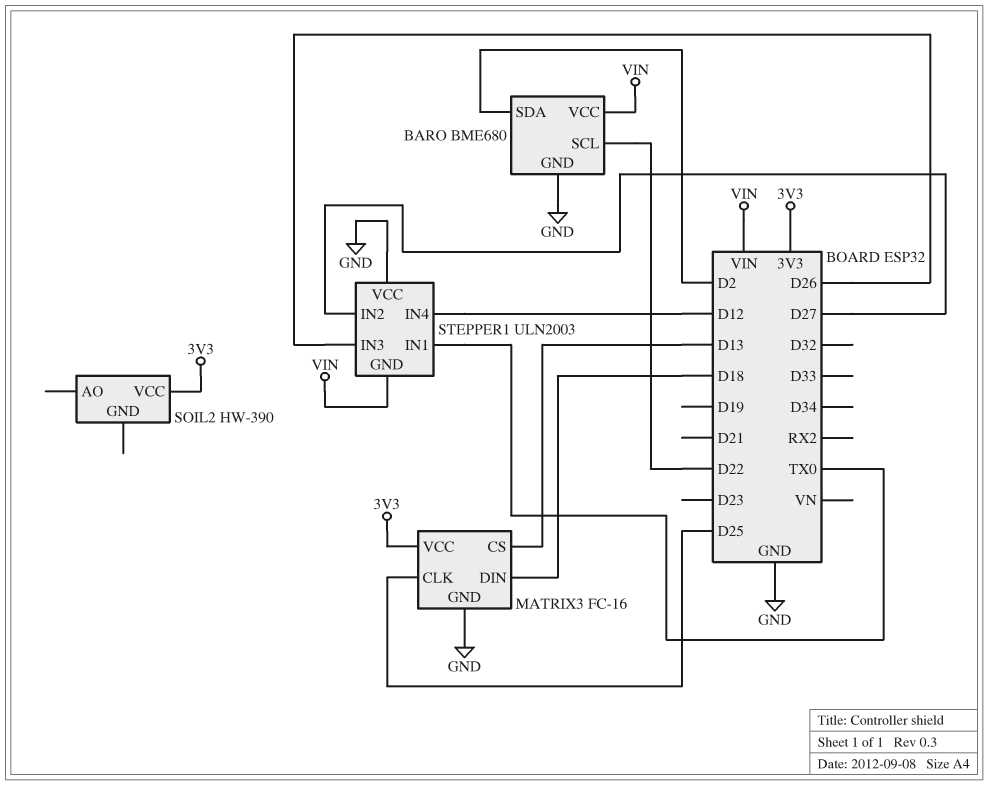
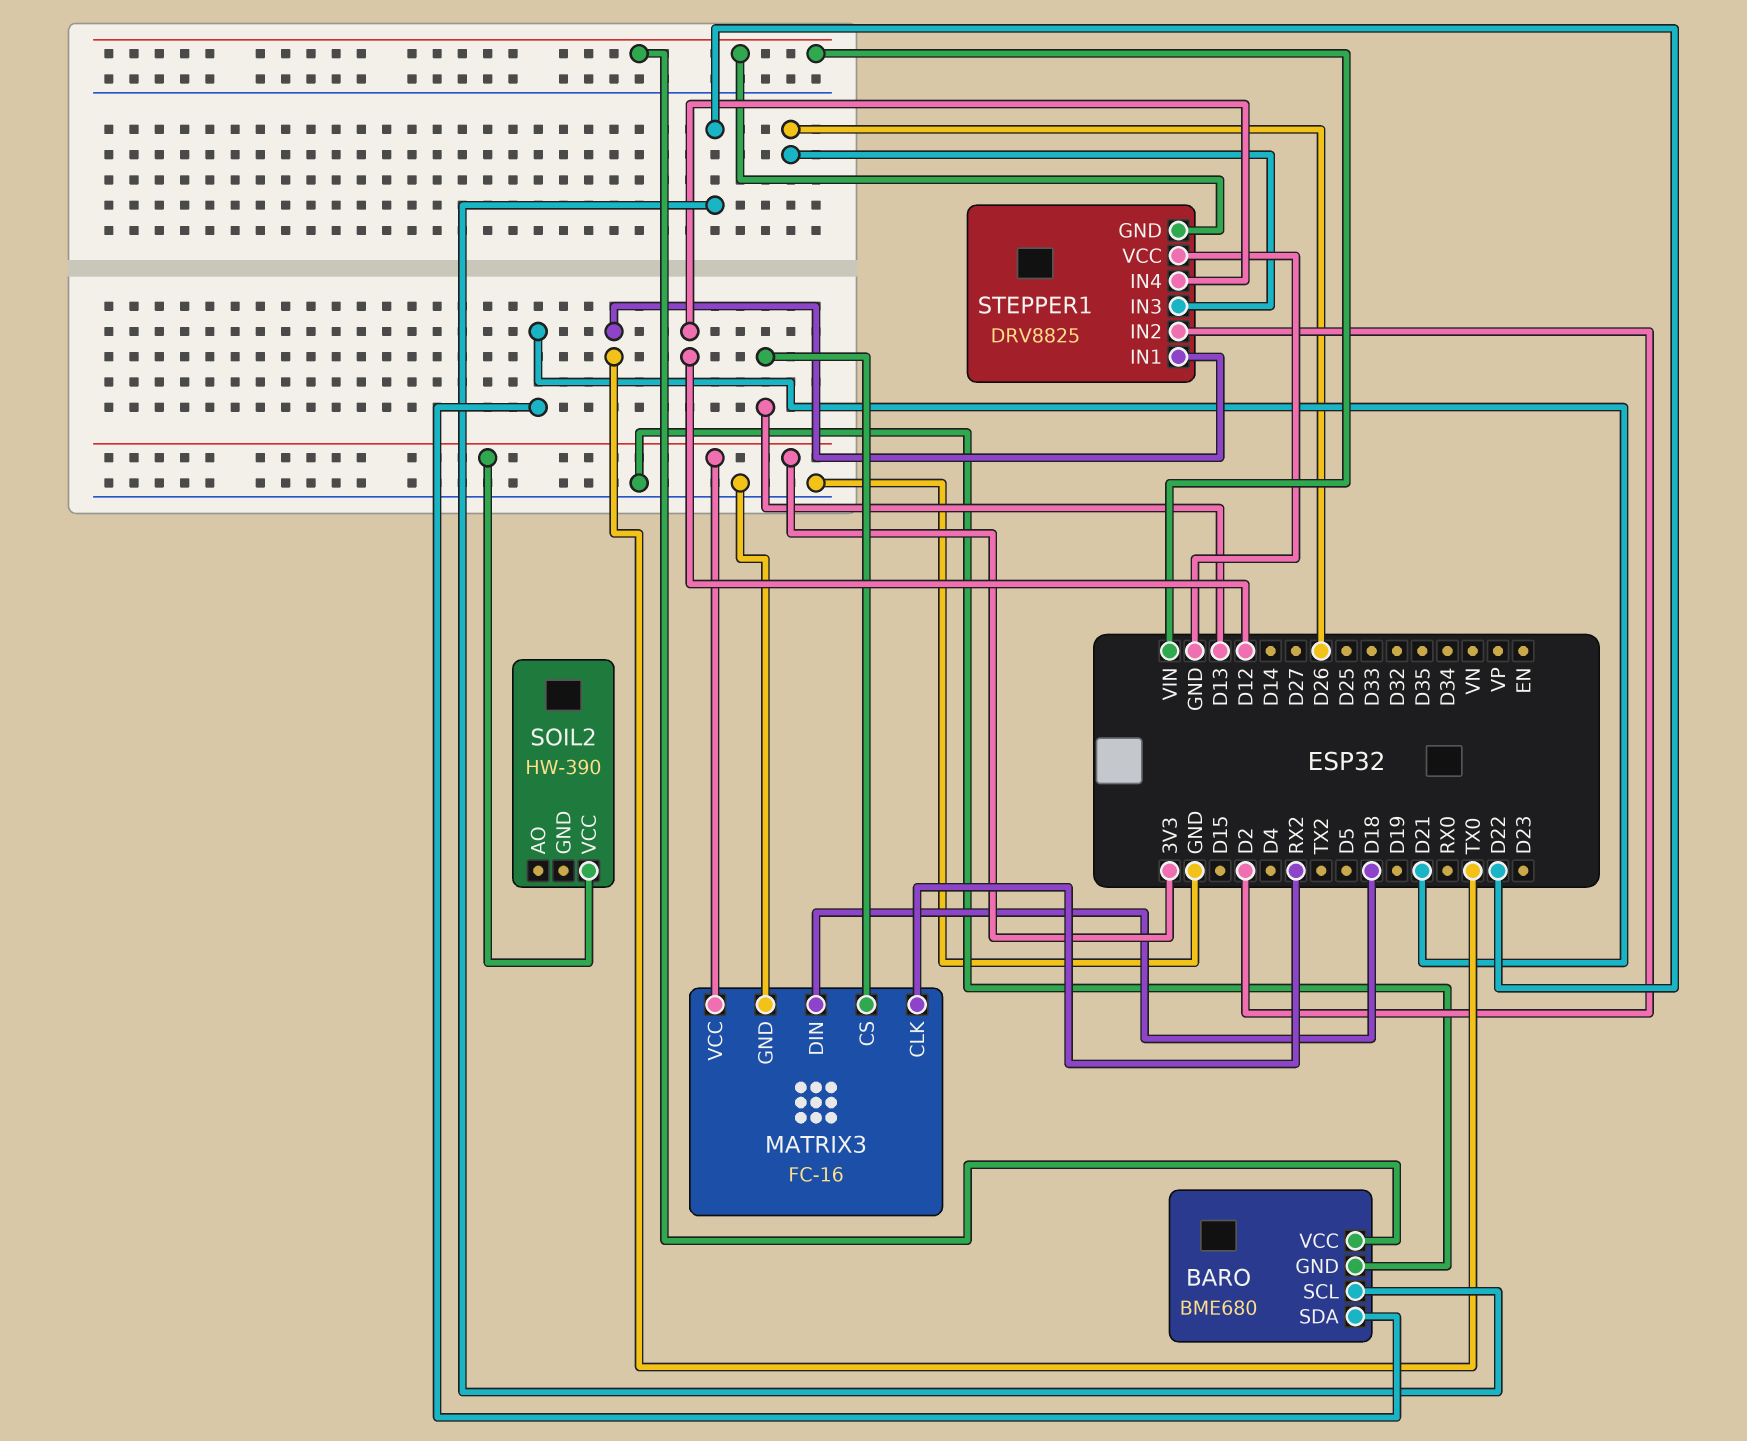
BARO pin SDA: D2 -> D21
MATRIX3 pin CLK: D25 -> RX2
STEPPER1: ULN2003 -> DRV8825
STEPPER1 pin IN2: D27 -> D2

